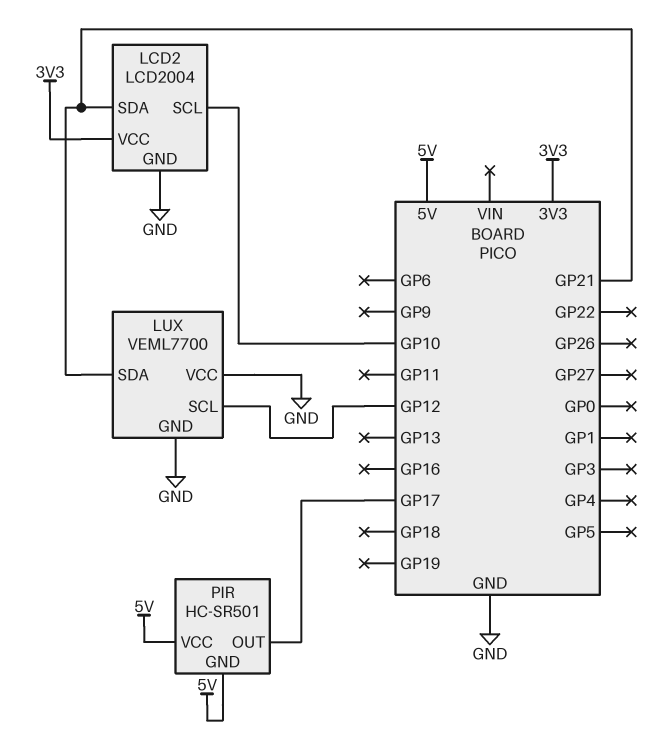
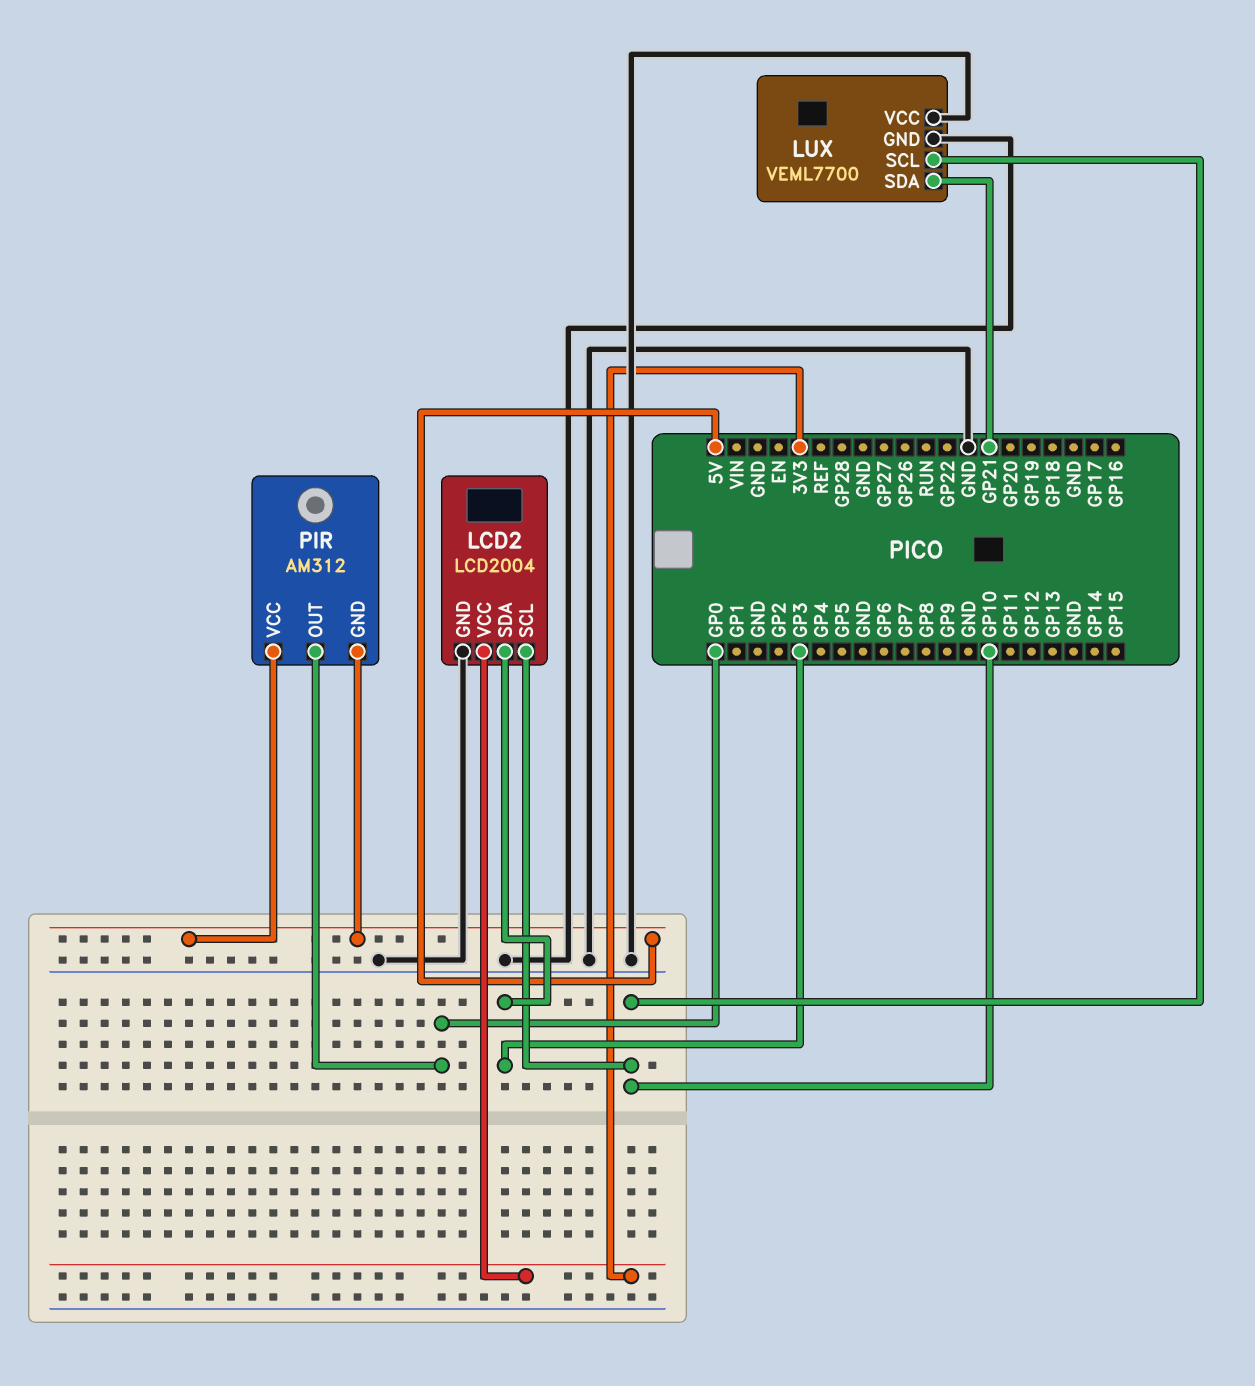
LCD2 pin SDA: GP21 -> GP3
LUX pin SCL: GP12 -> GP10
PIR: HC-SR501 -> AM312
PIR pin OUT: GP17 -> GP0

